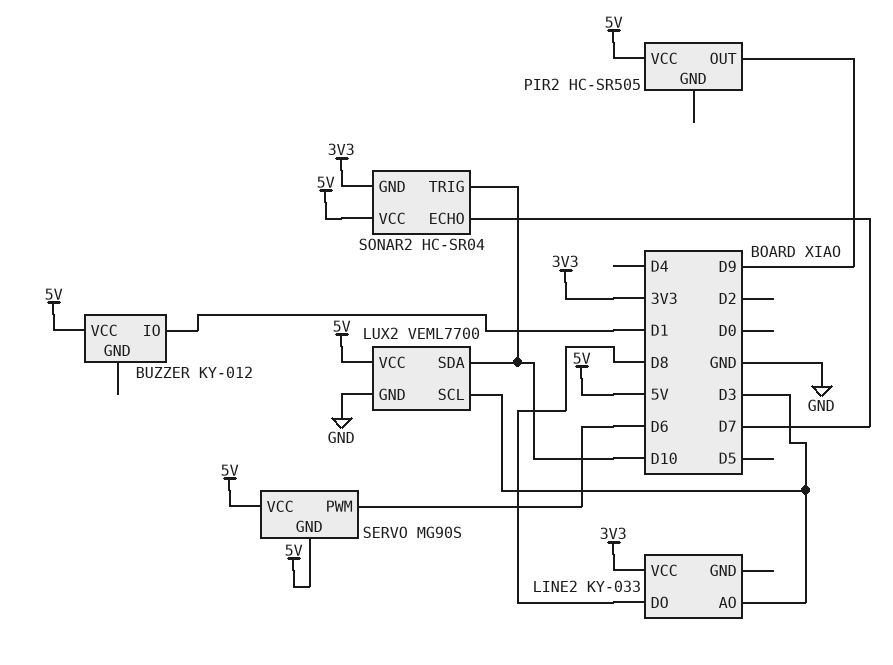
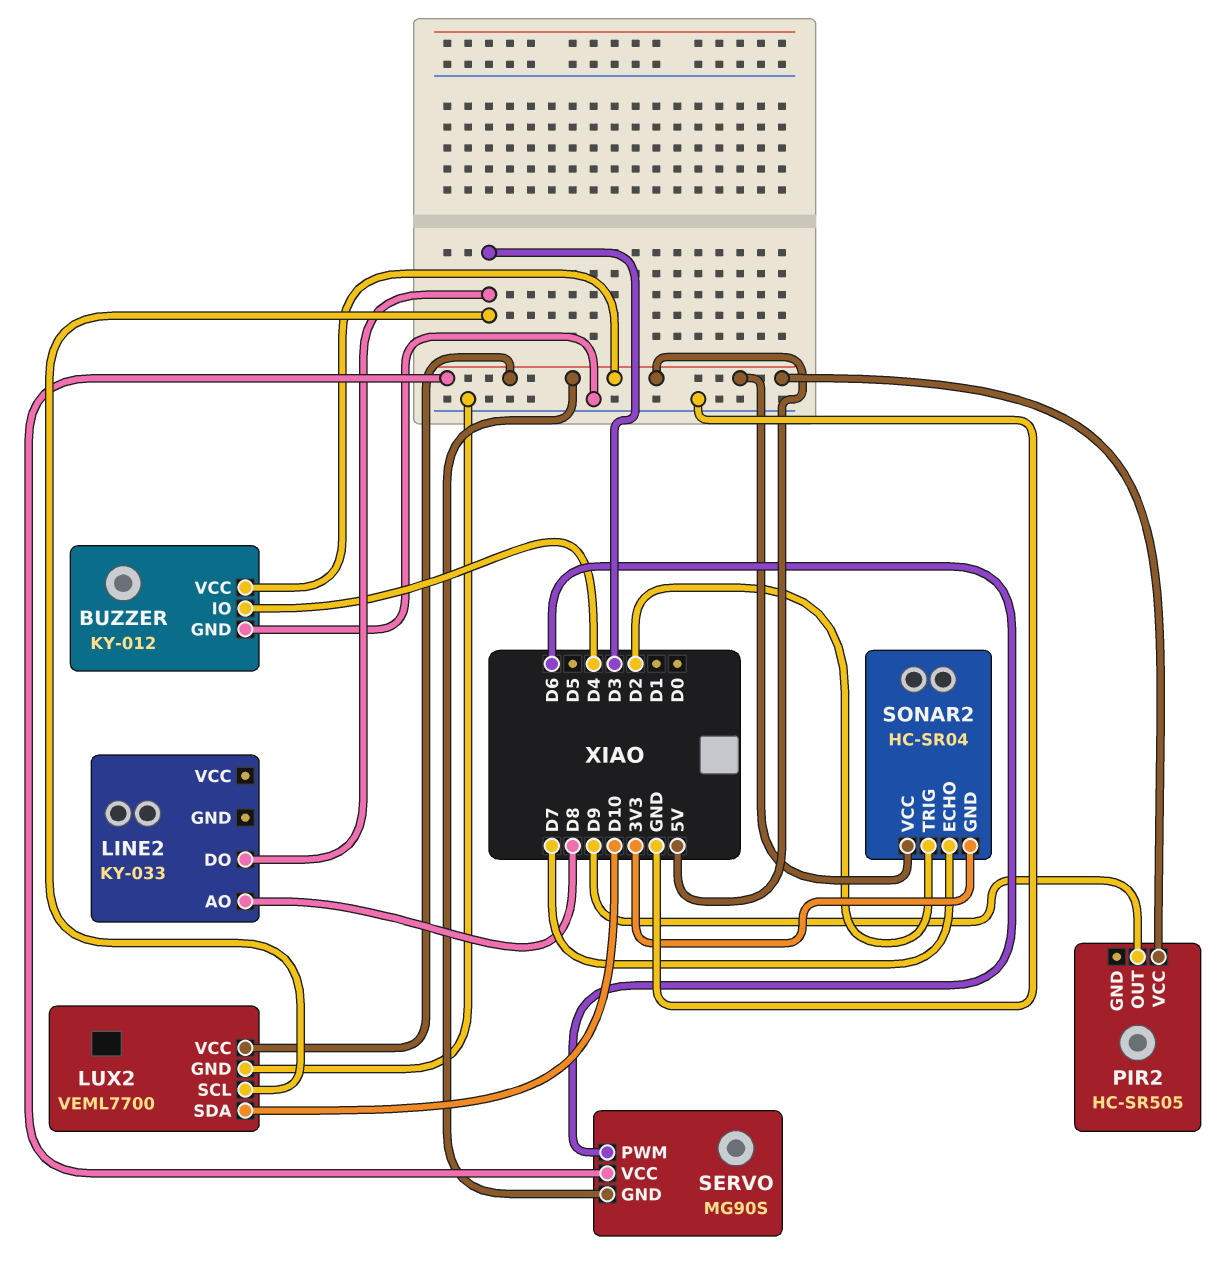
BUZZER pin GND: none -> GND
BUZZER pin IO: D1 -> D4
LINE2 pin AO: D3 -> D8
LINE2 pin DO: D8 -> D3
LINE2 pin VCC: 3V3 -> none
SONAR2 pin TRIG: D10 -> D2

